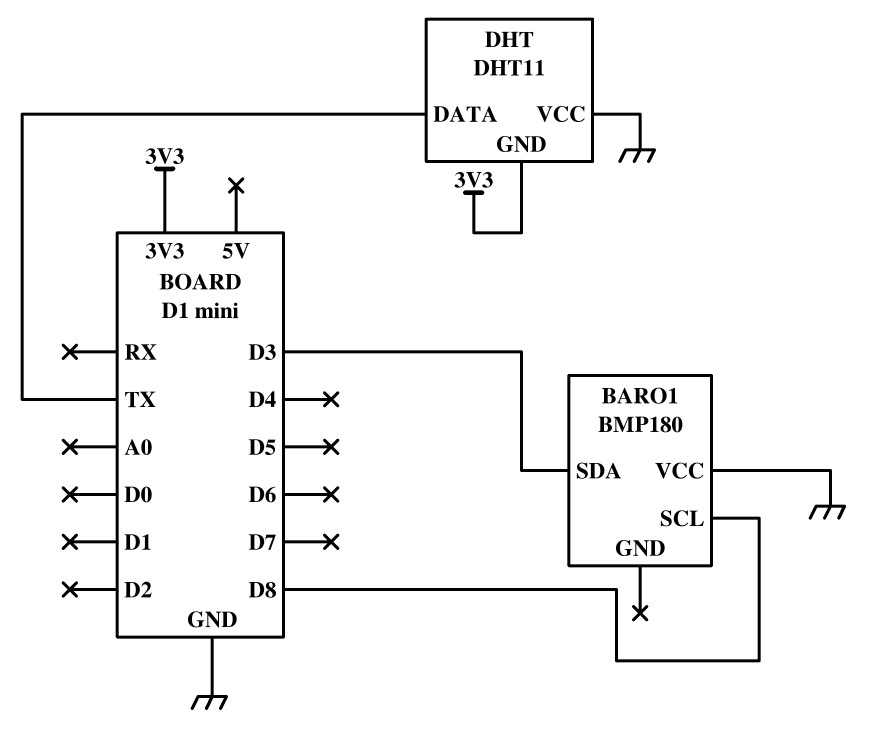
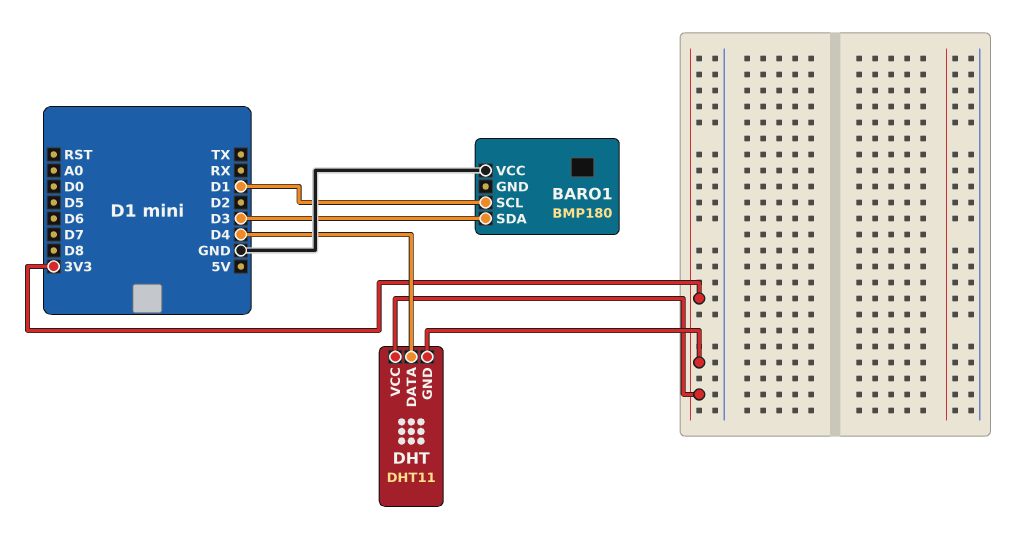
BARO1 pin SCL: D8 -> D1
DHT pin DATA: TX -> D4
DHT pin VCC: GND -> 3V3

